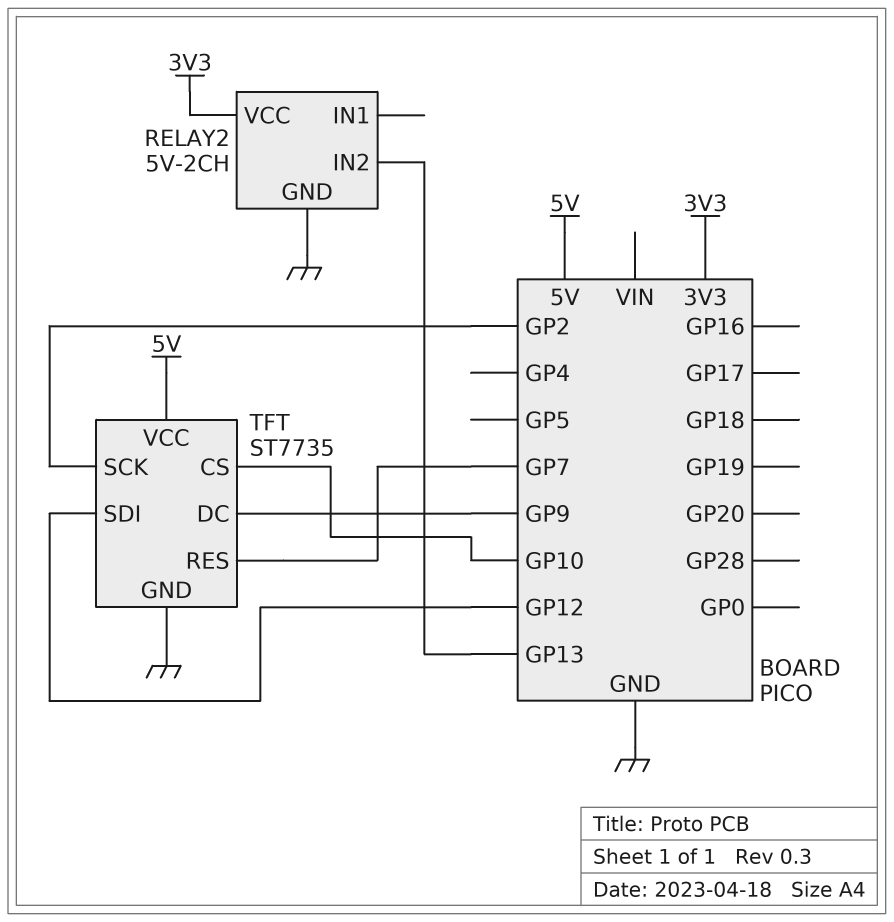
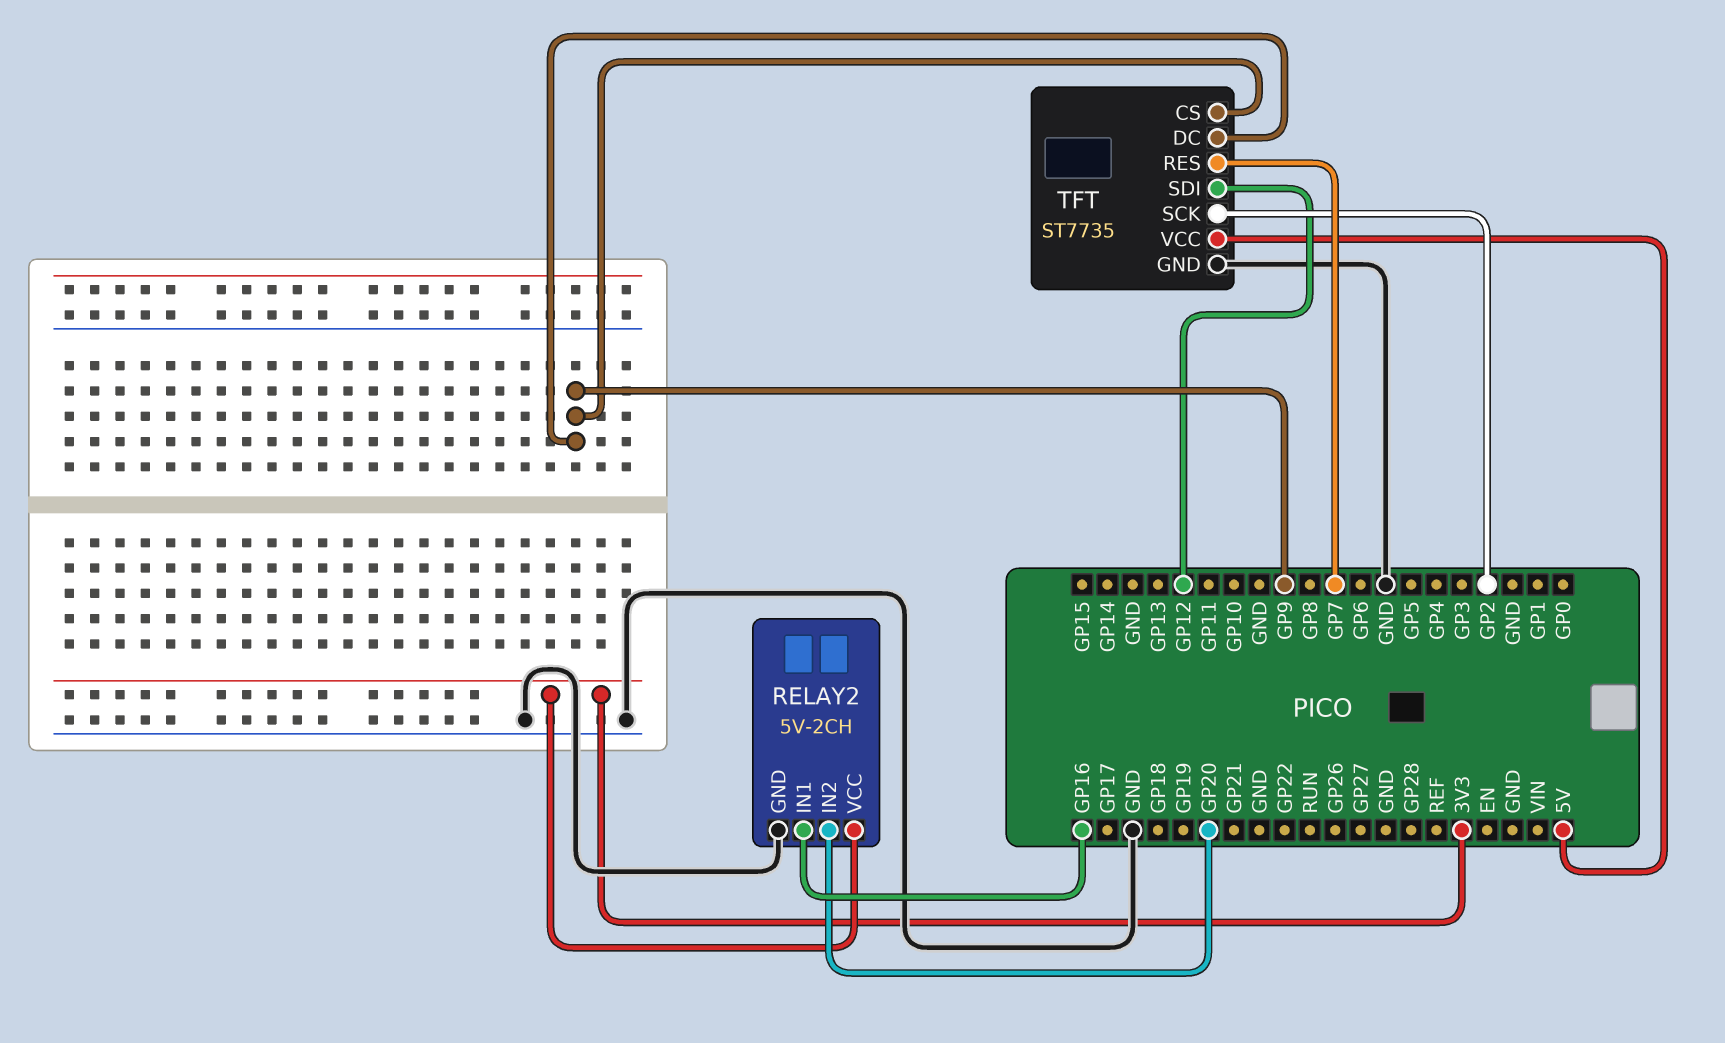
RELAY2 pin IN1: none -> GP16
RELAY2 pin IN2: GP13 -> GP20
TFT pin CS: GP10 -> GP9

